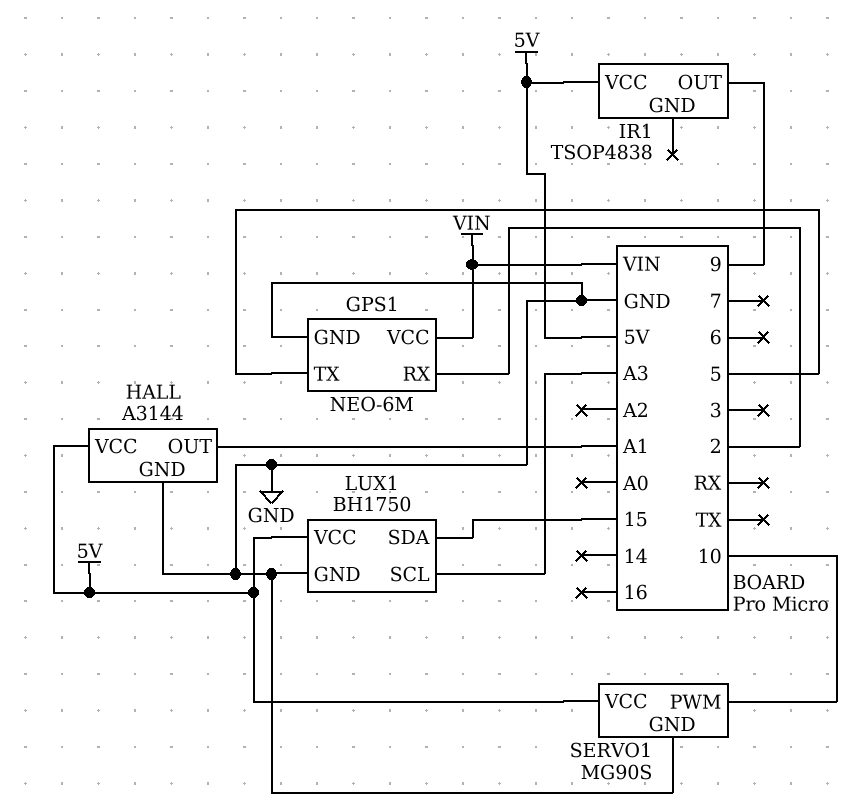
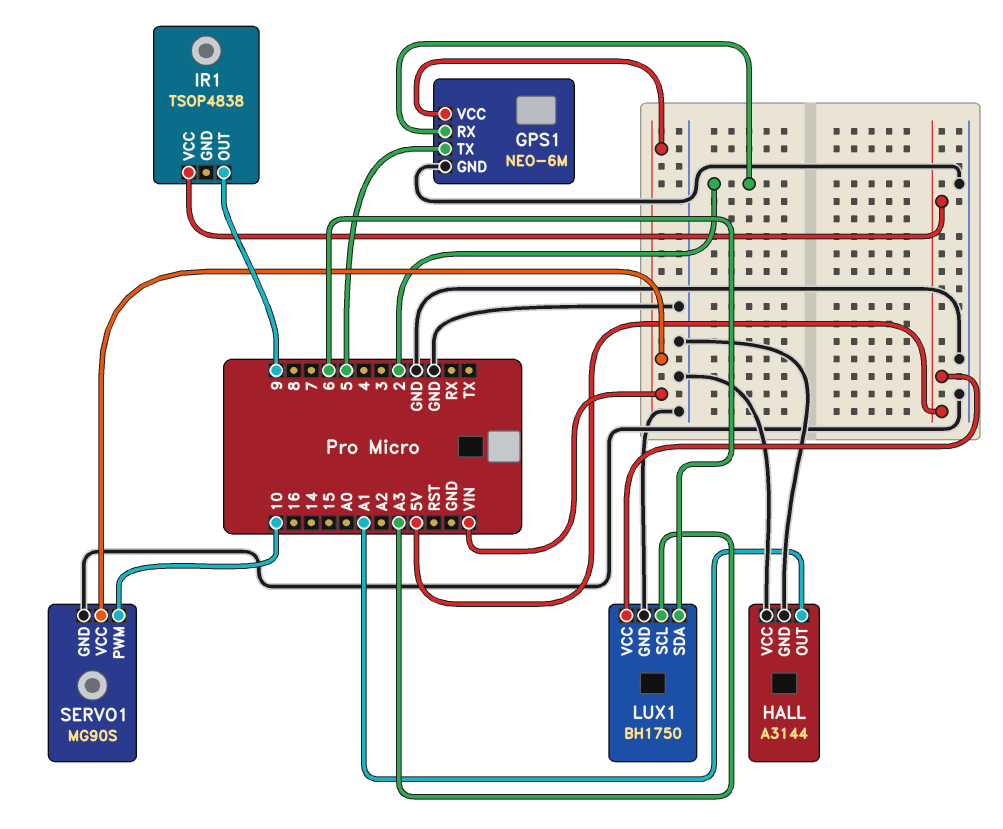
HALL pin VCC: 5V -> GND
LUX1 pin SDA: 15 -> 6
SERVO1 pin VCC: 5V -> VIN

